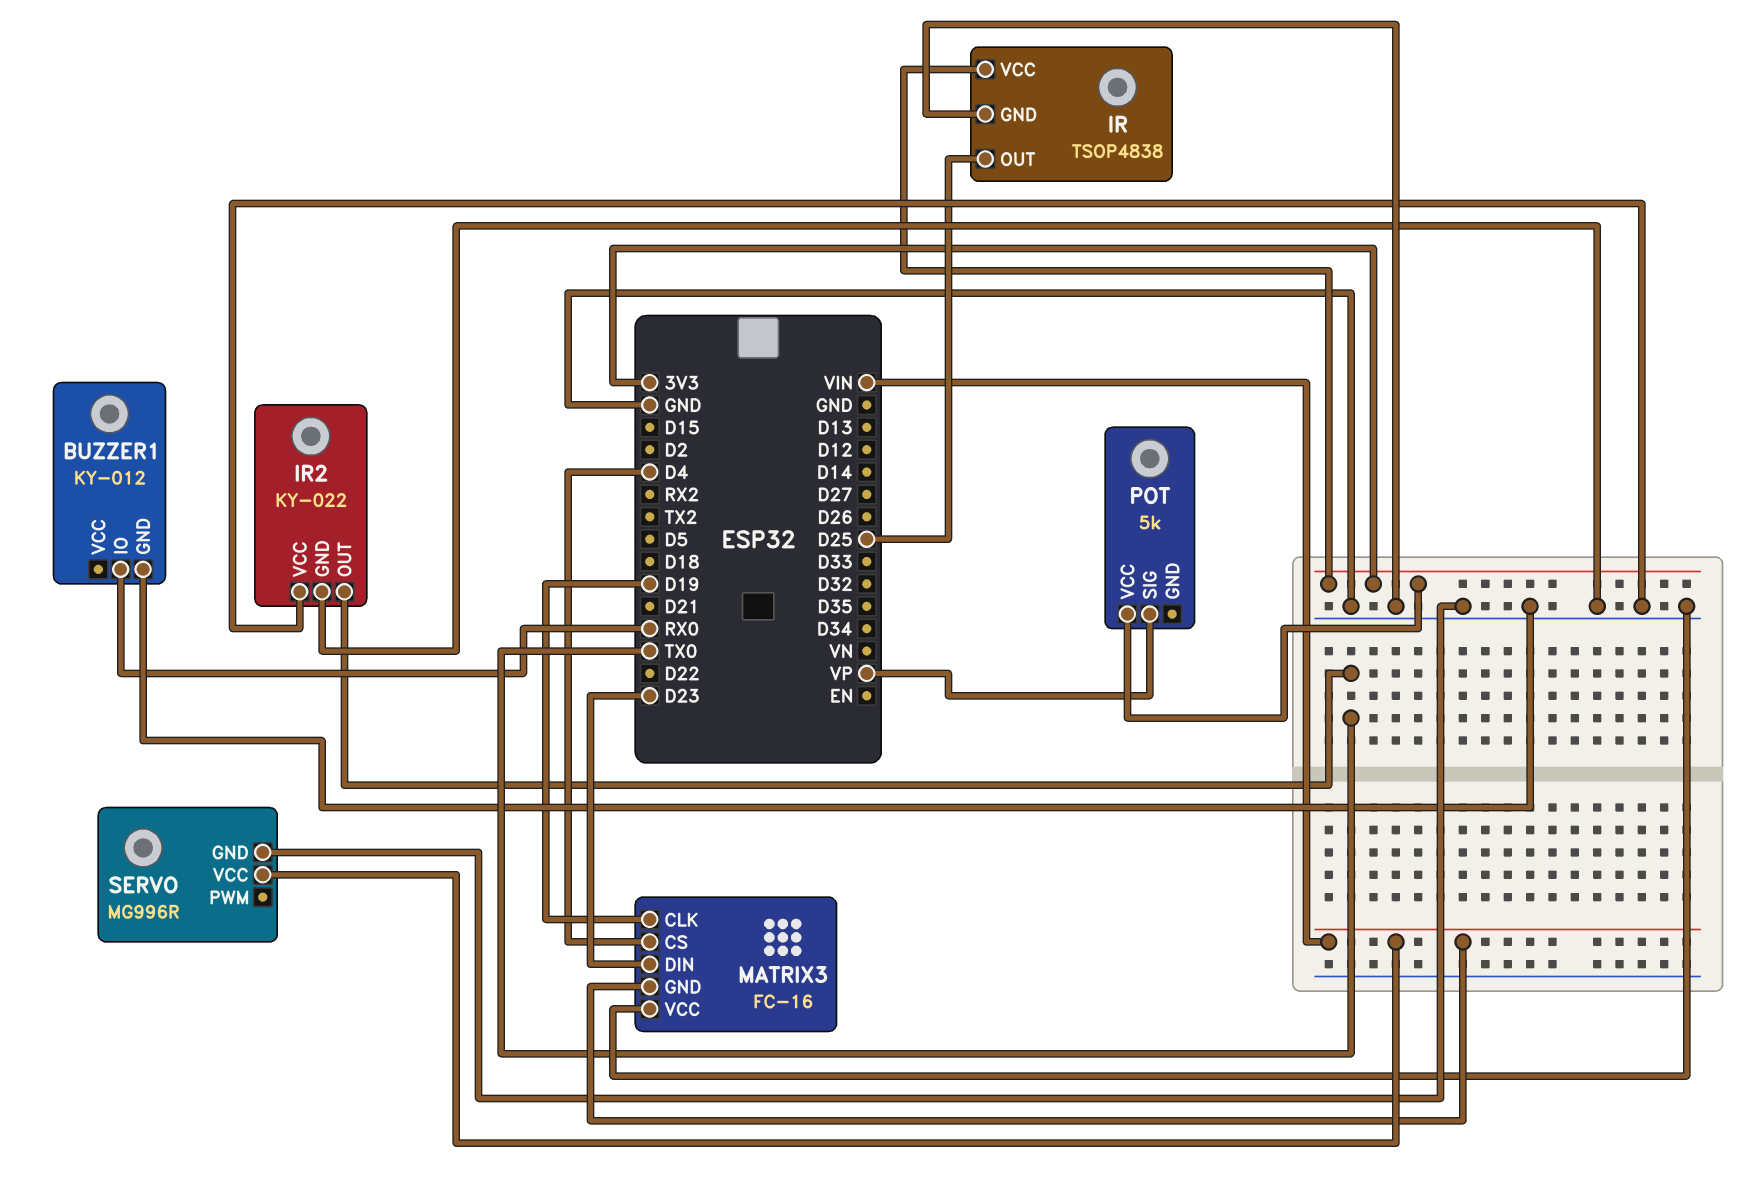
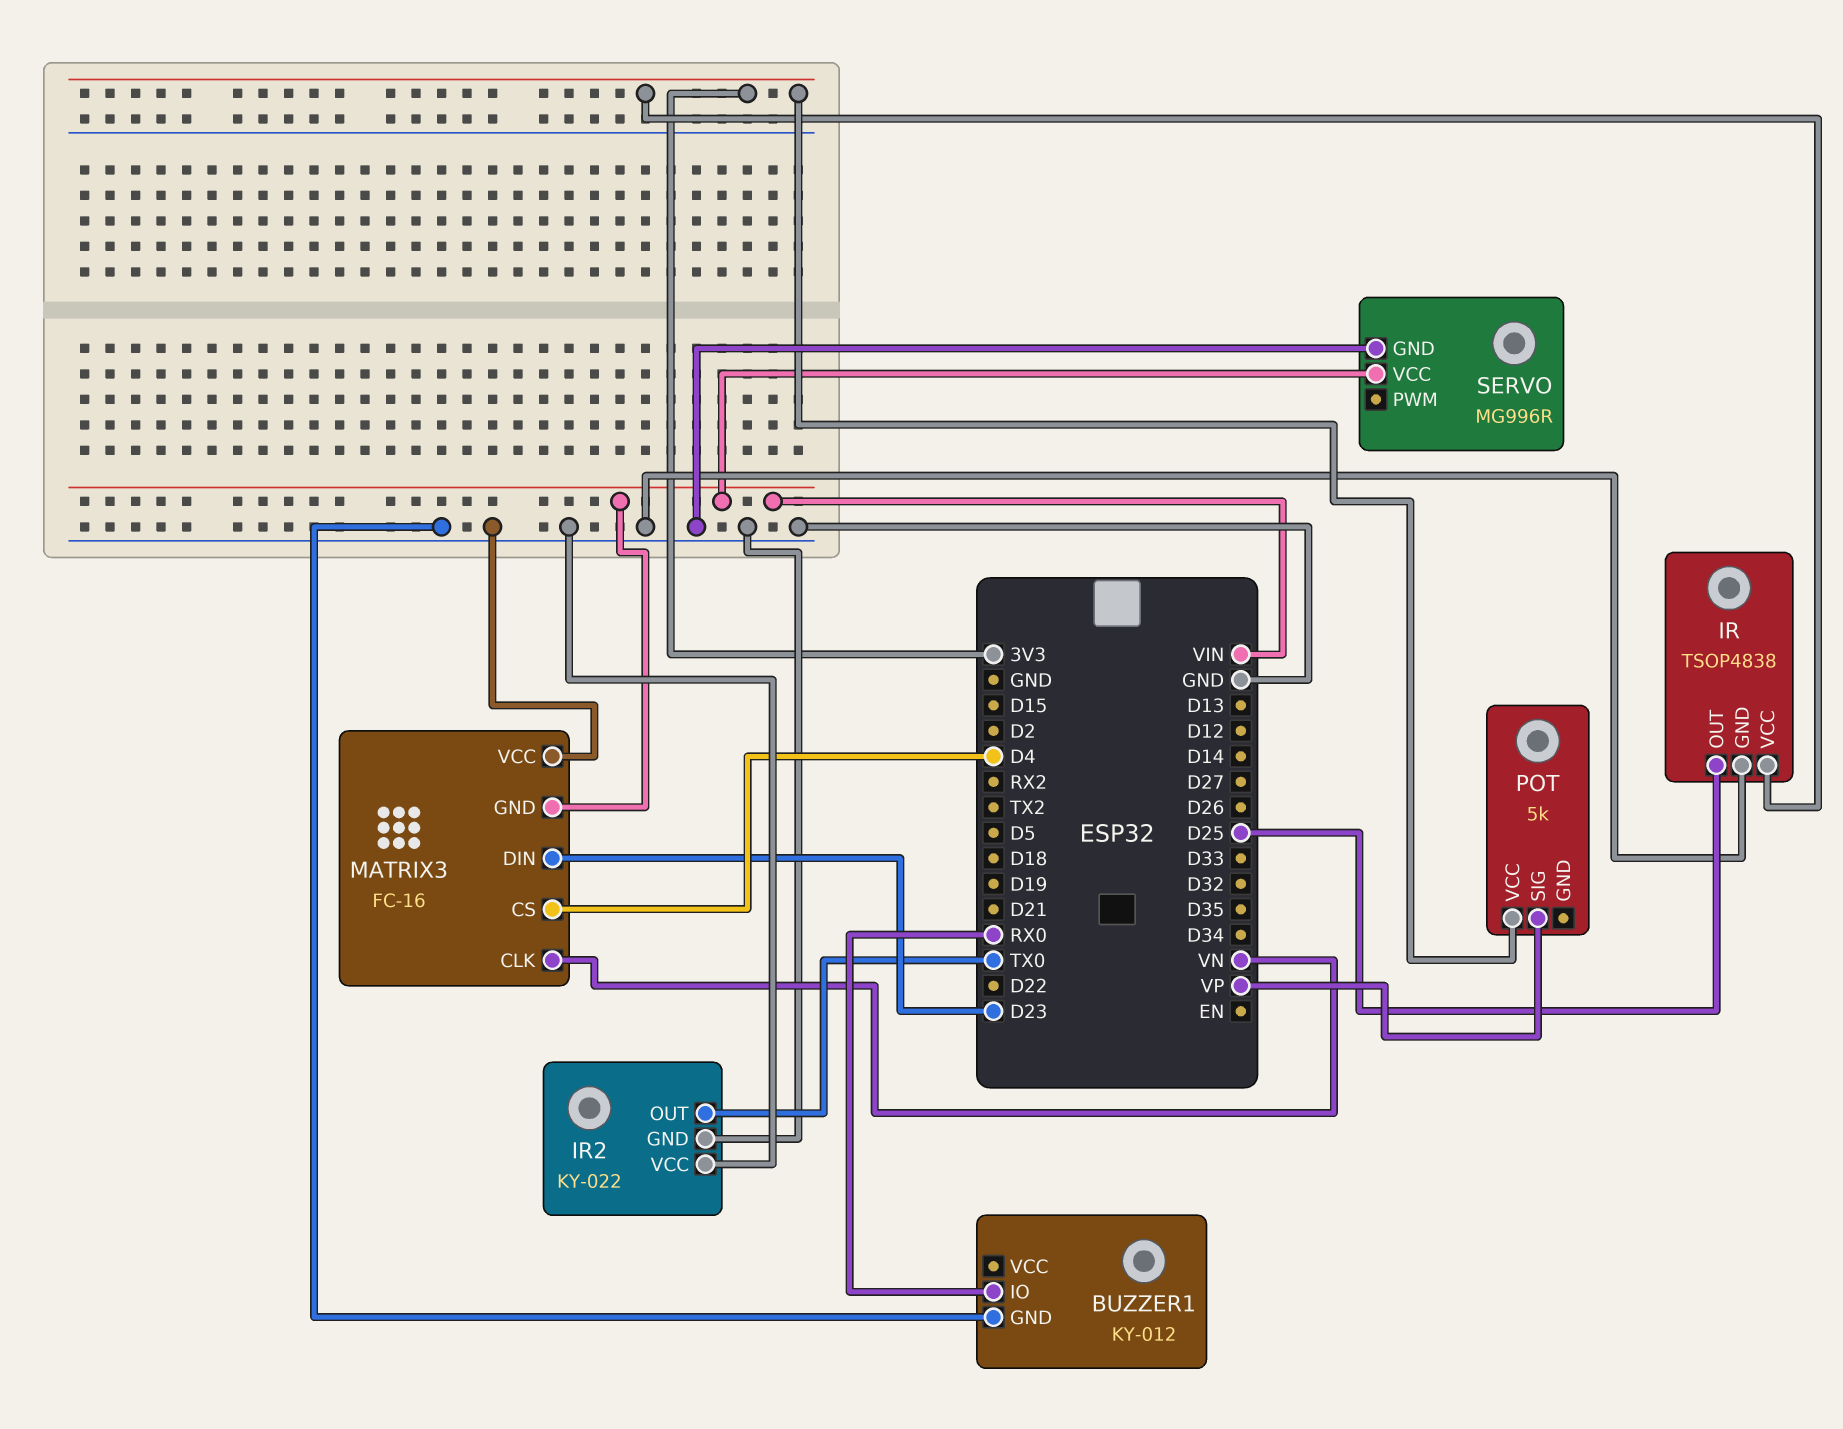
MATRIX3 pin CLK: D19 -> VN

